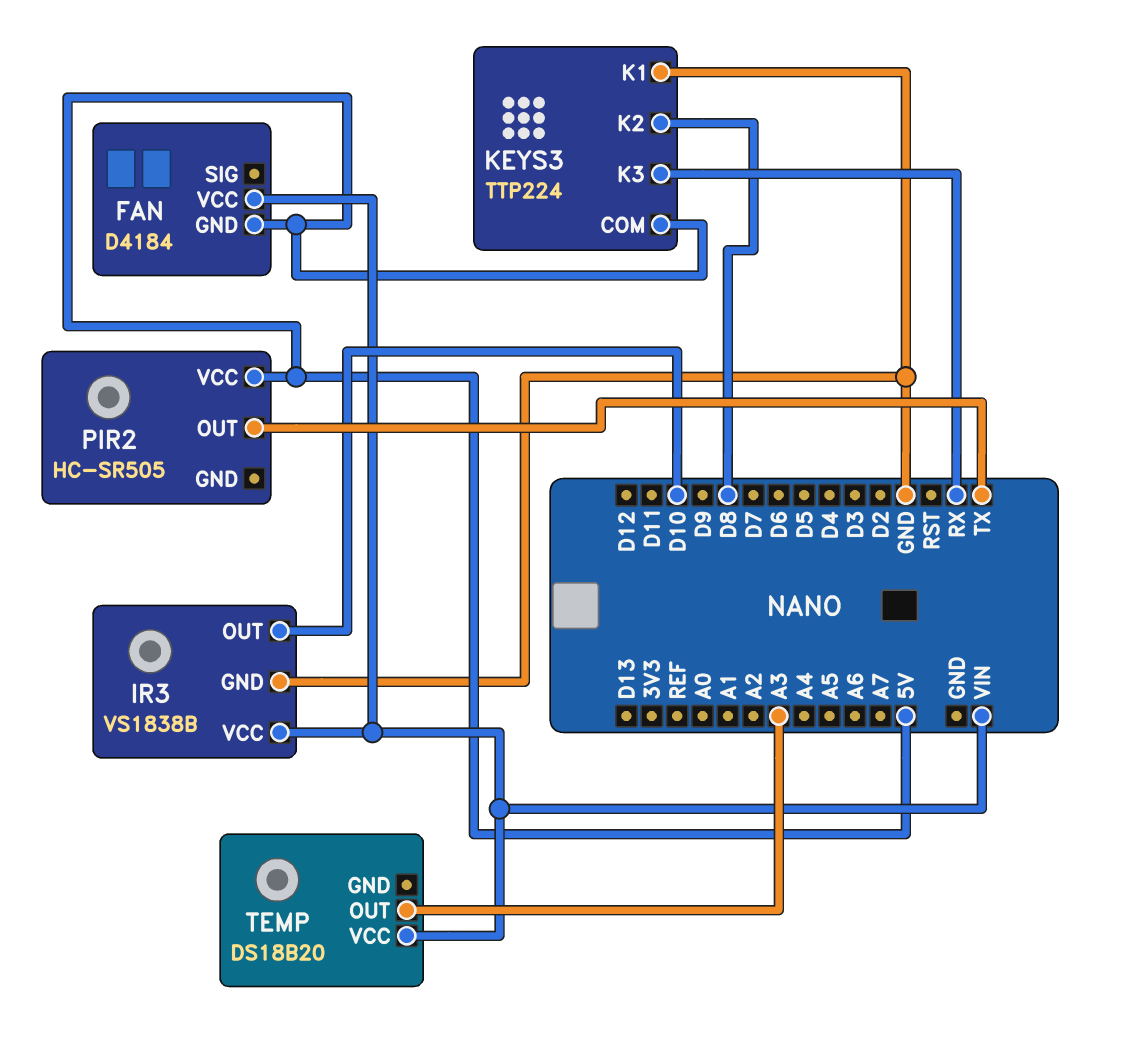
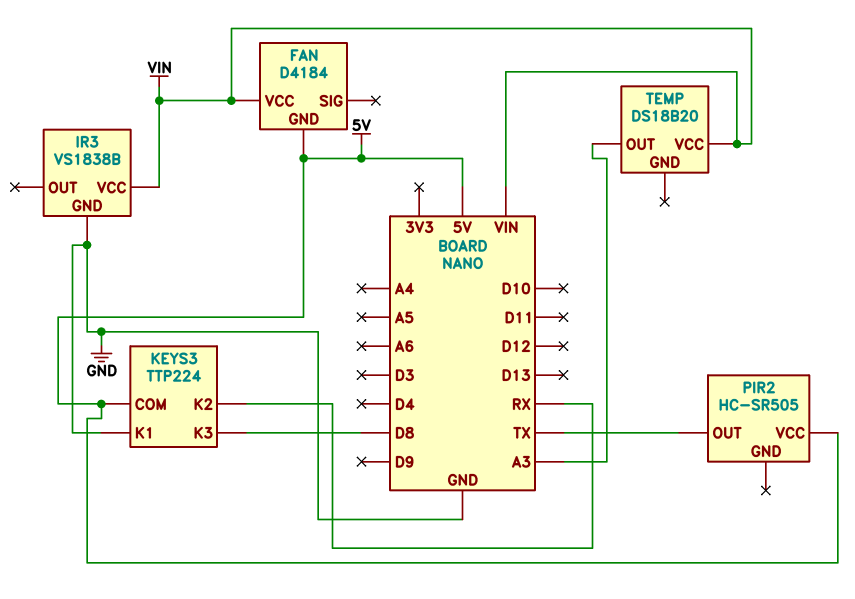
IR3 pin OUT: D10 -> none
KEYS3 pin K2: D8 -> RX
KEYS3 pin K3: RX -> D8

